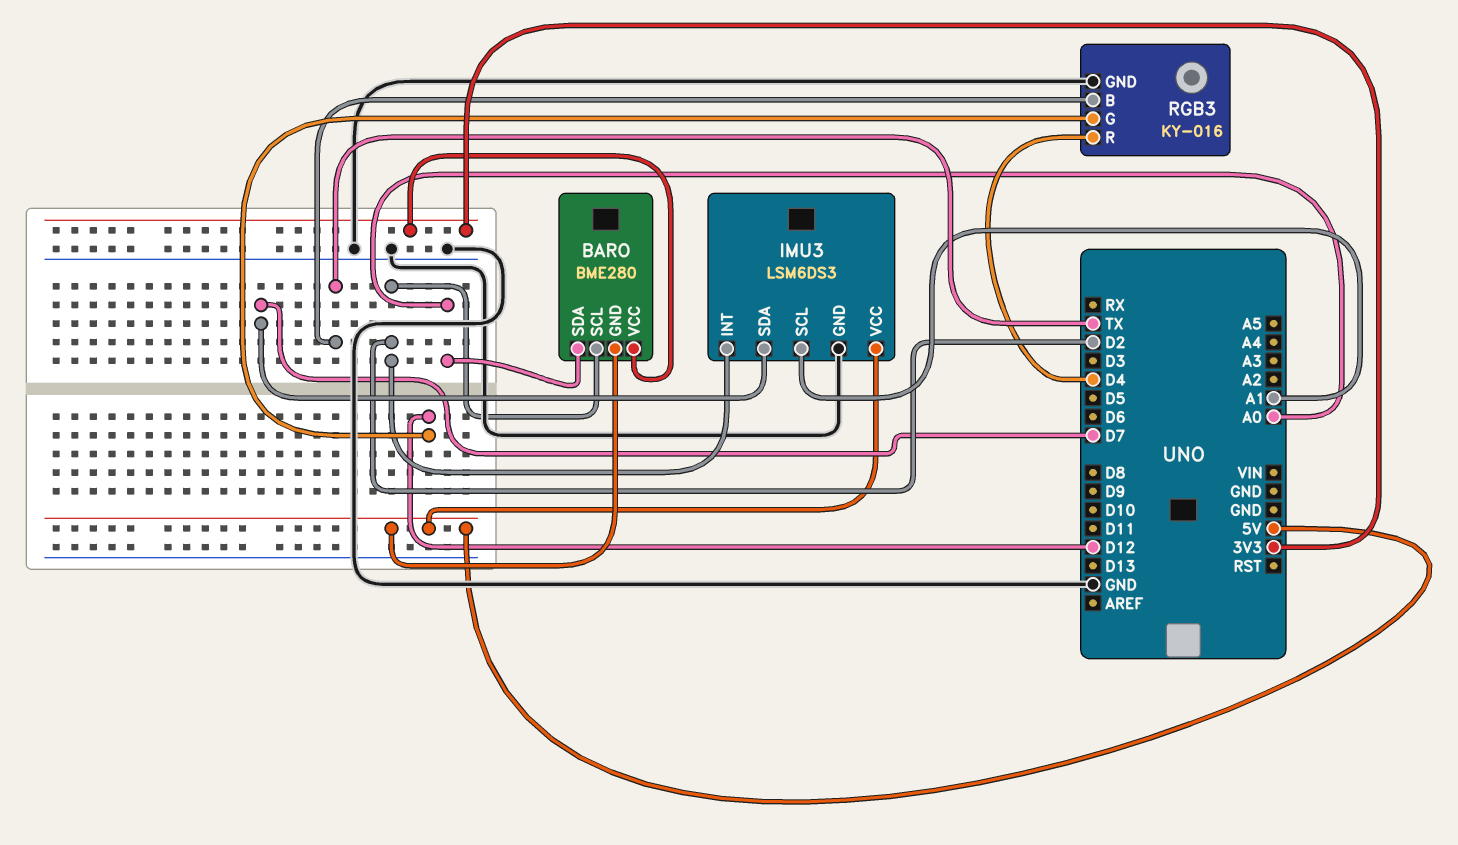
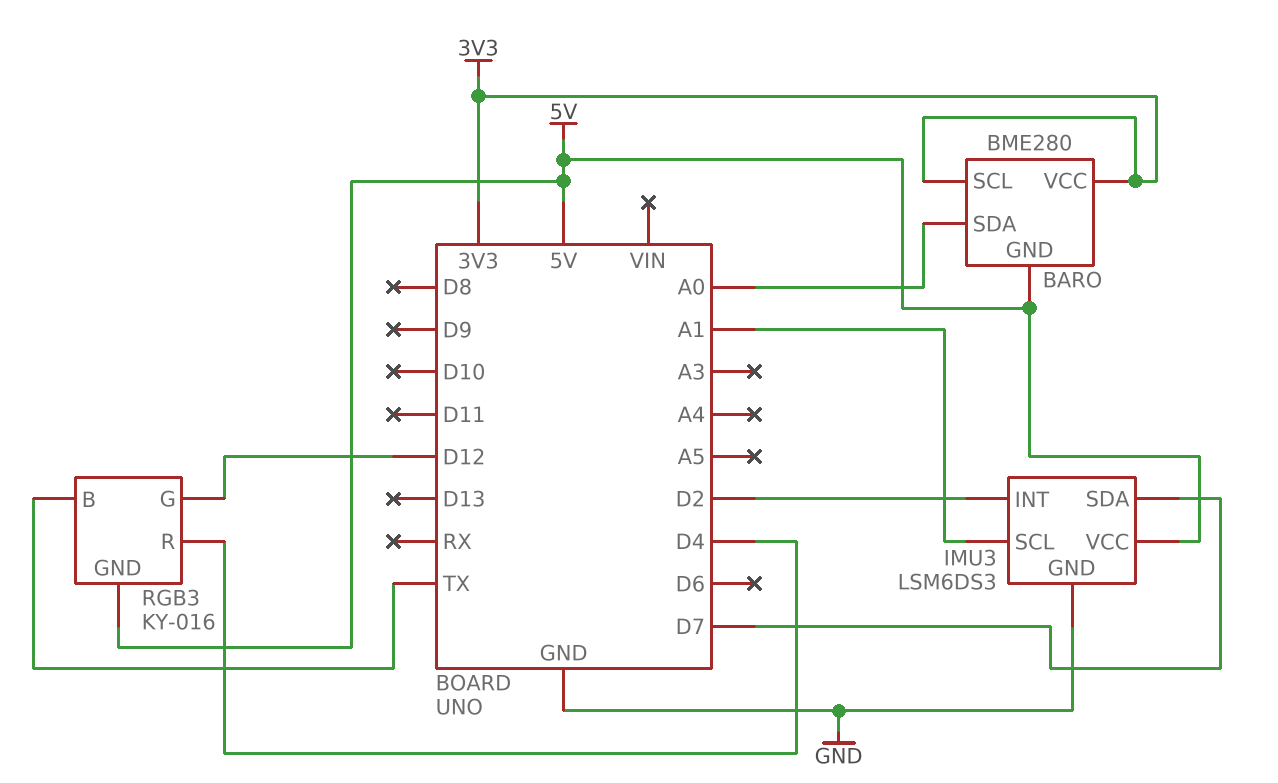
BARO pin SCL: D2 -> 3V3
RGB3 pin GND: GND -> 5V

